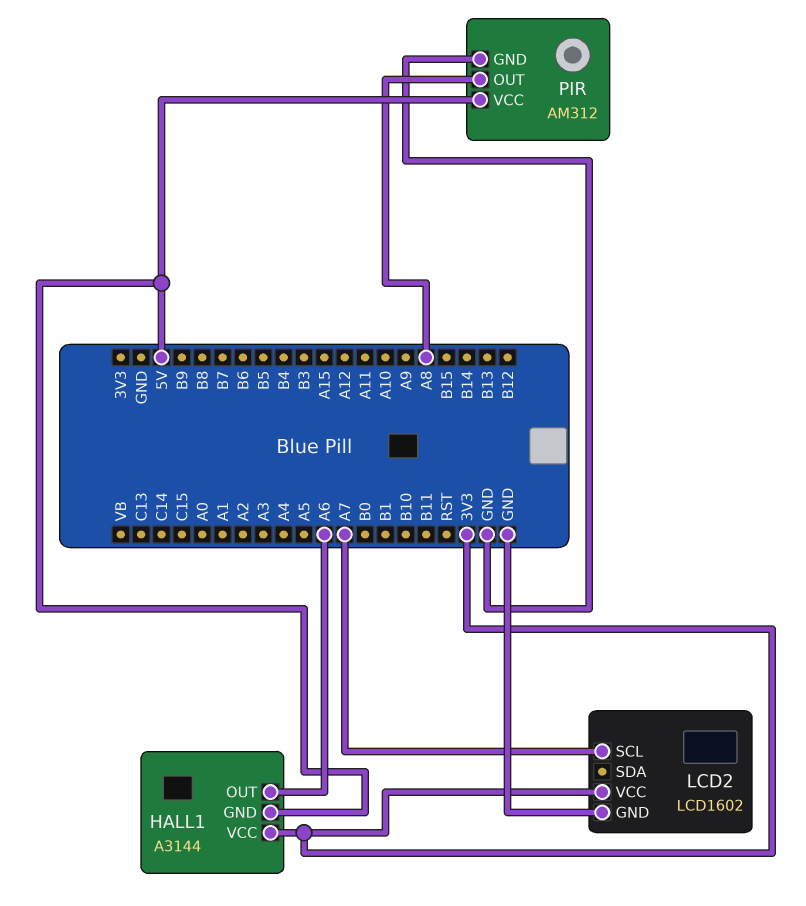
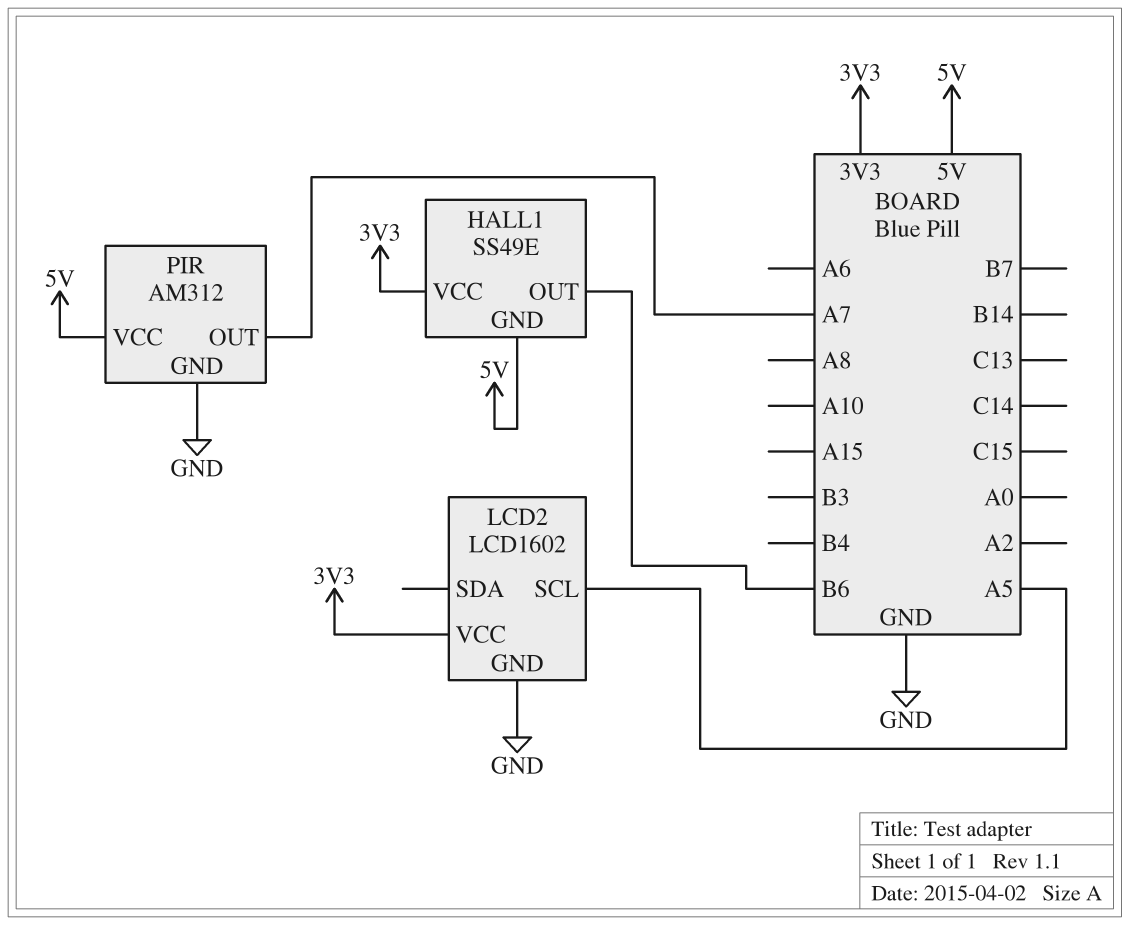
HALL1: A3144 -> SS49E
HALL1 pin OUT: A6 -> B6
LCD2 pin SCL: A7 -> A5
PIR pin OUT: A8 -> A7

